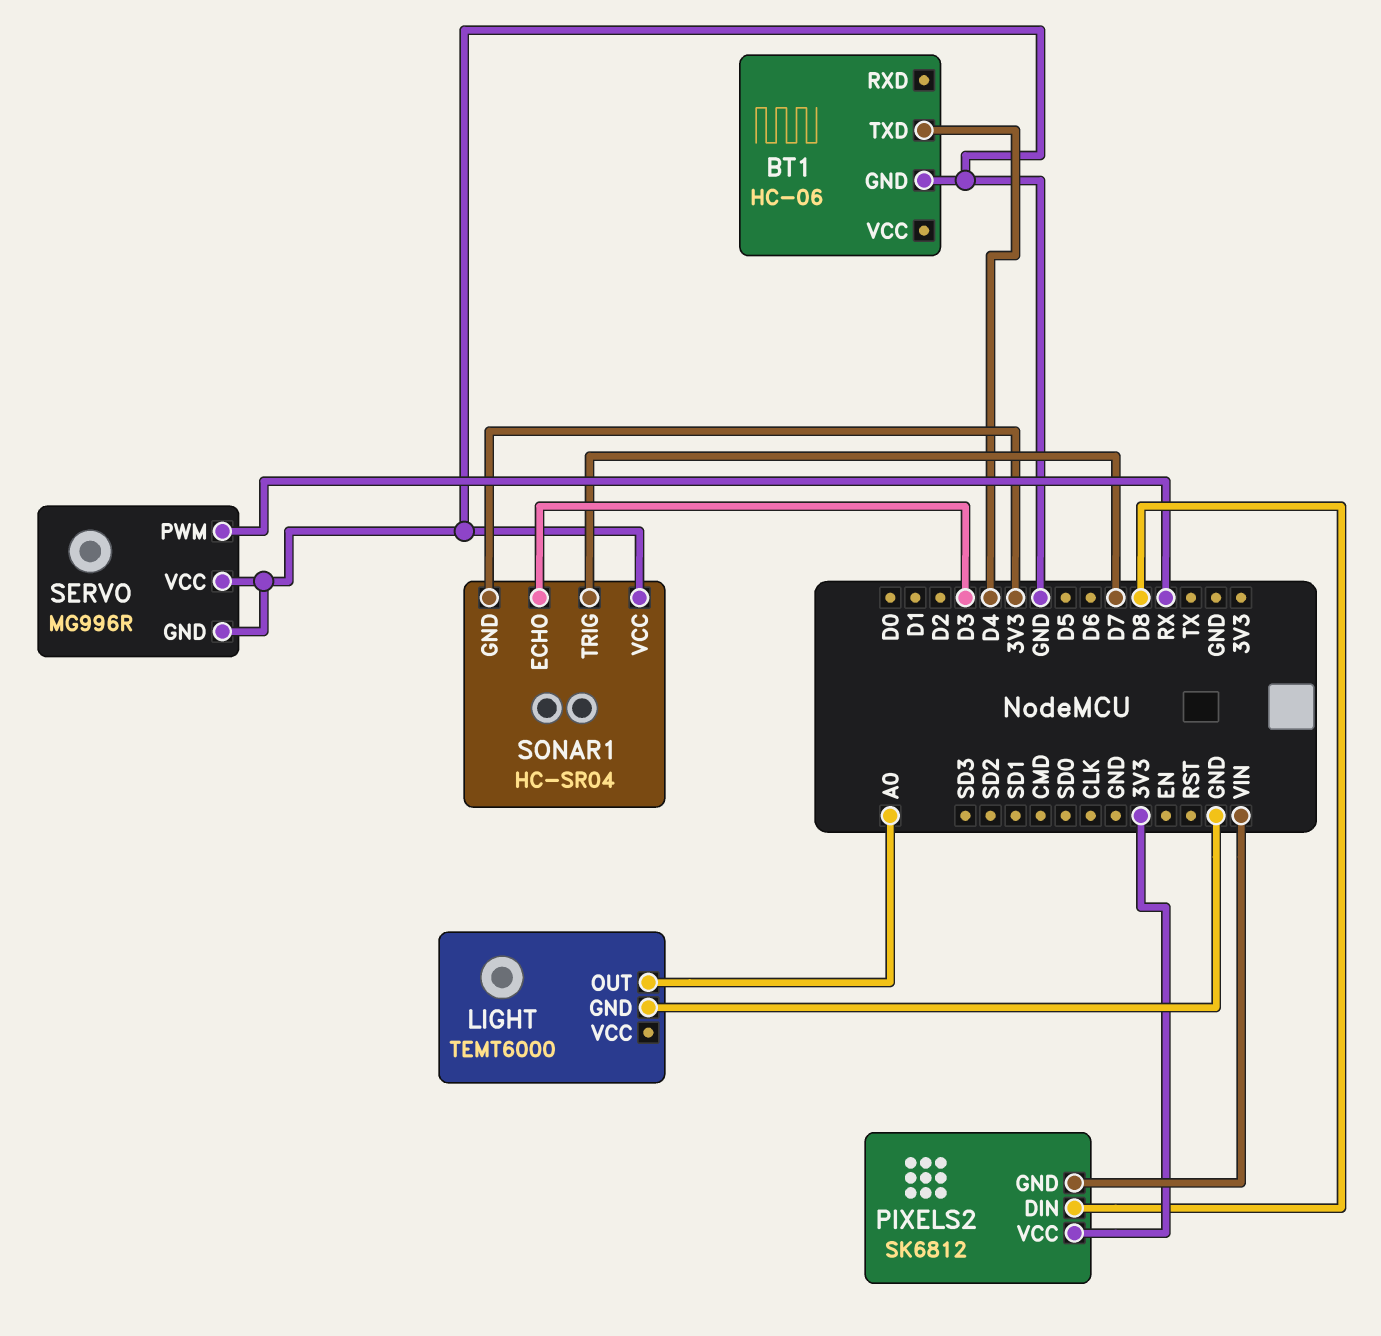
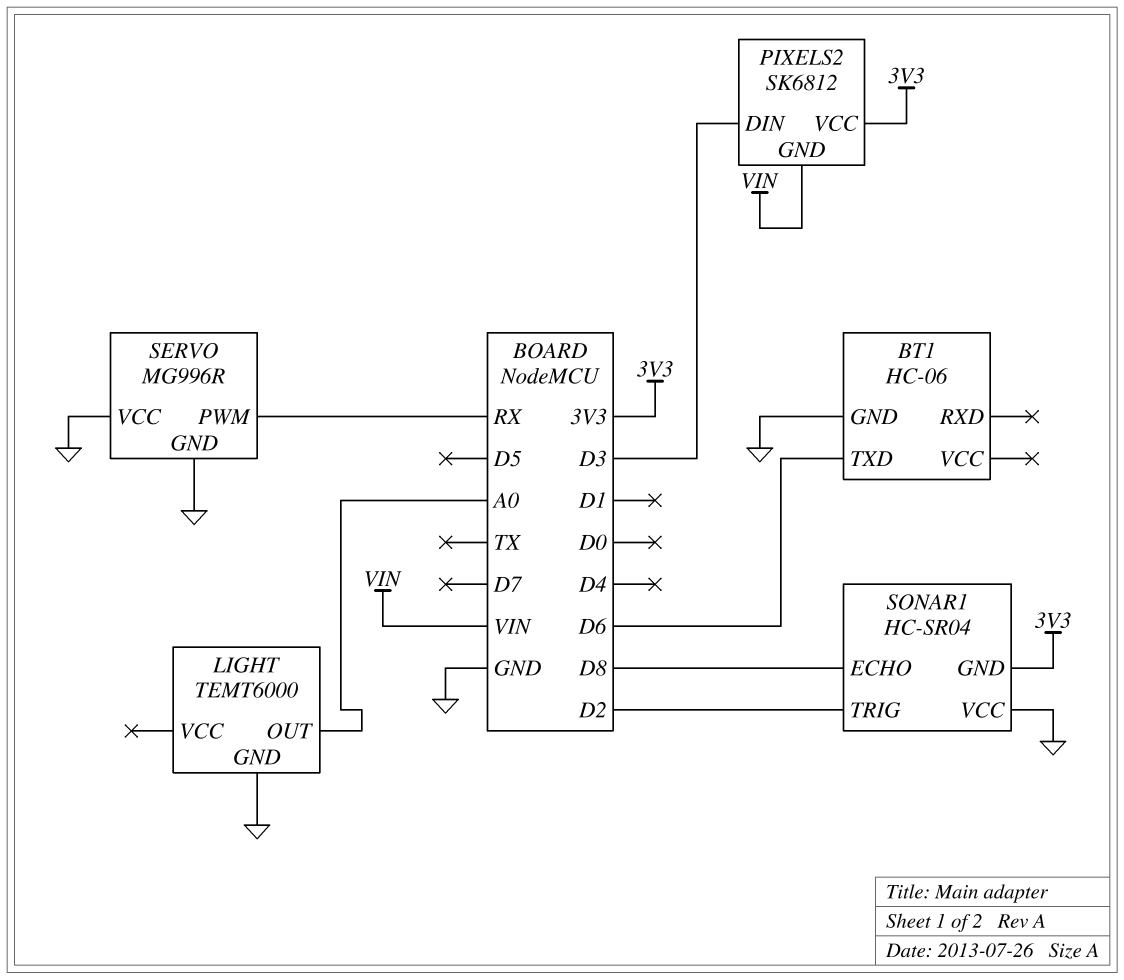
BT1 pin TXD: D4 -> D6
PIXELS2 pin DIN: D8 -> D3
SONAR1 pin ECHO: D3 -> D8
SONAR1 pin TRIG: D7 -> D2

